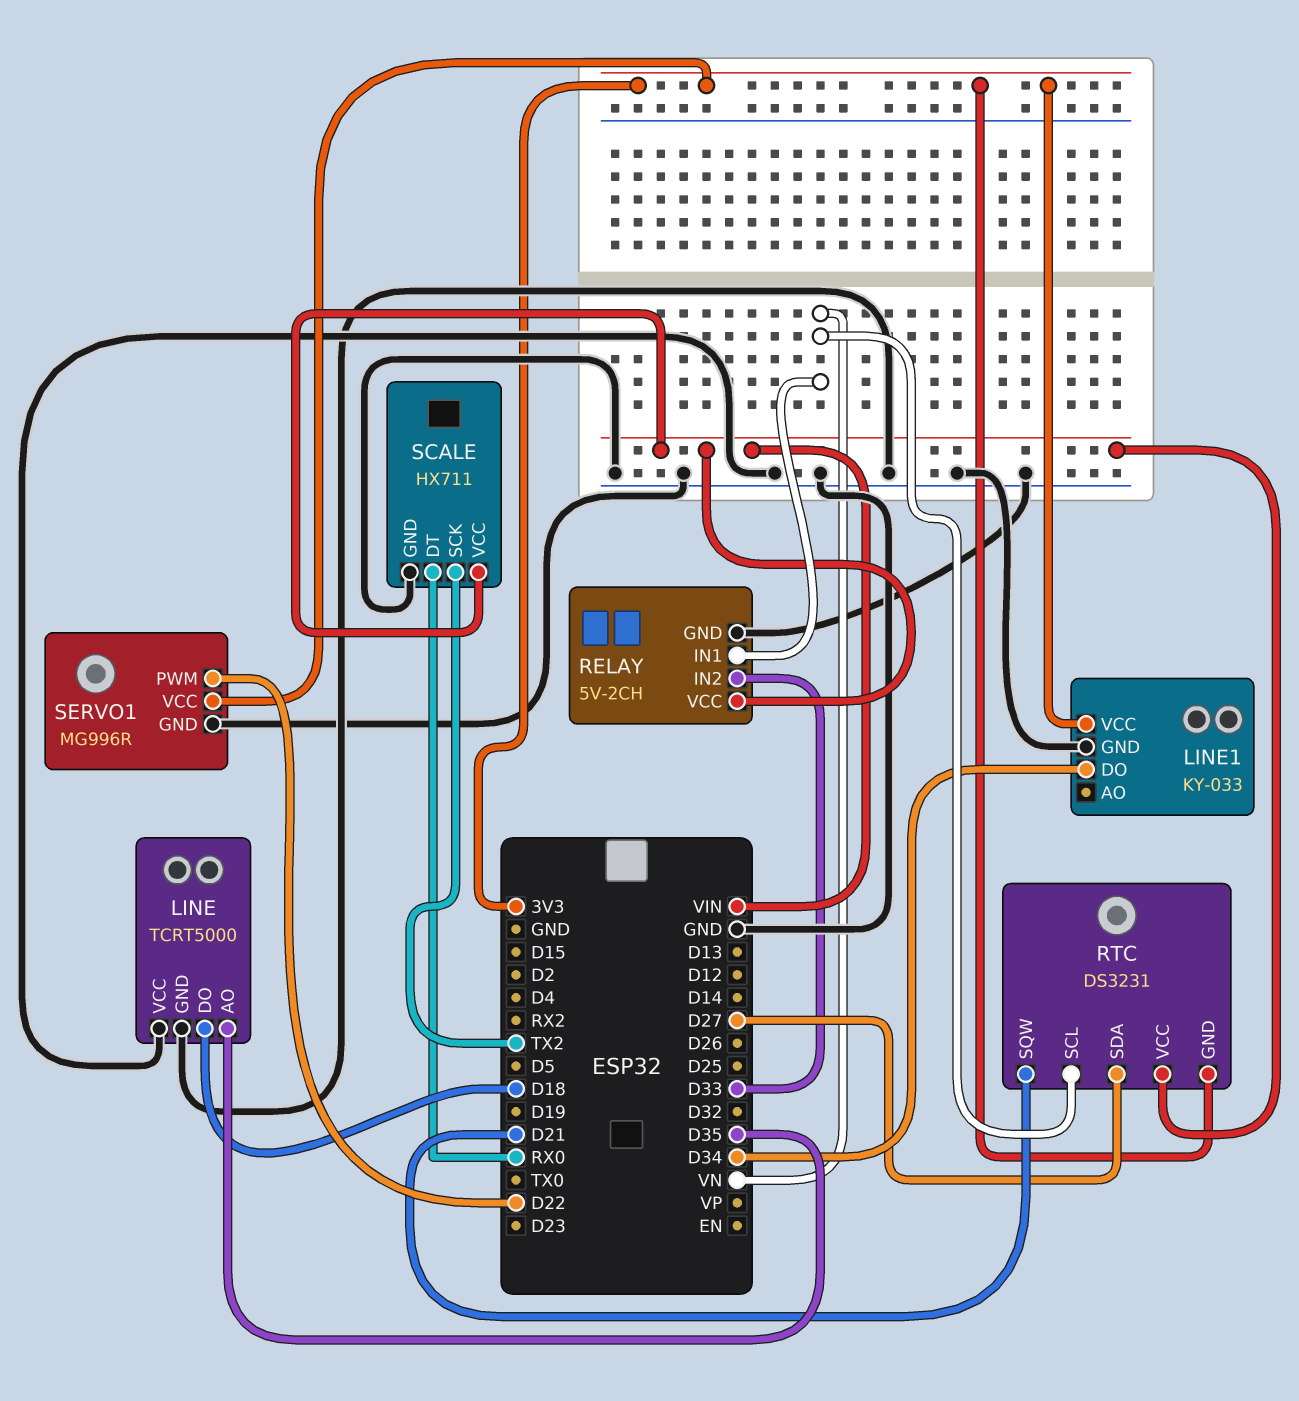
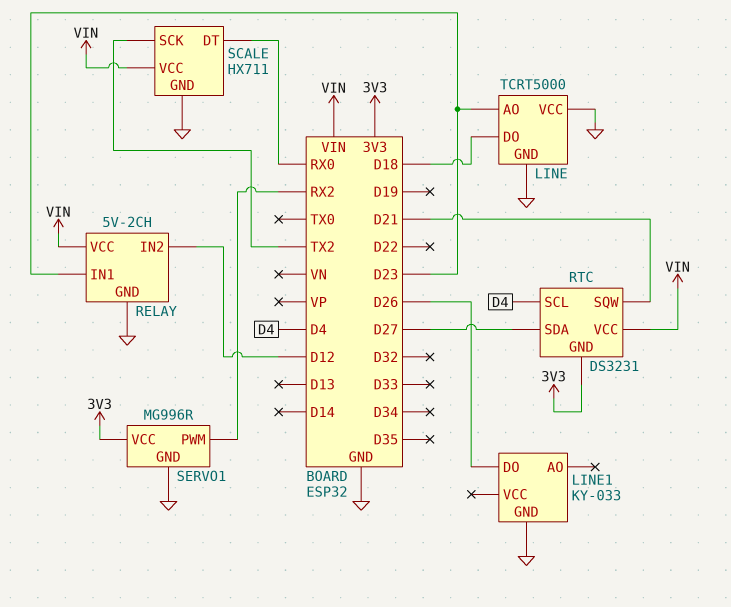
LINE pin AO: D35 -> D23
LINE1 pin DO: D34 -> D26
LINE1 pin VCC: 3V3 -> none
RELAY pin IN1: VN -> D23
RELAY pin IN2: D33 -> D12
RTC pin SCL: VN -> D4
SERVO1 pin PWM: D22 -> RX2

